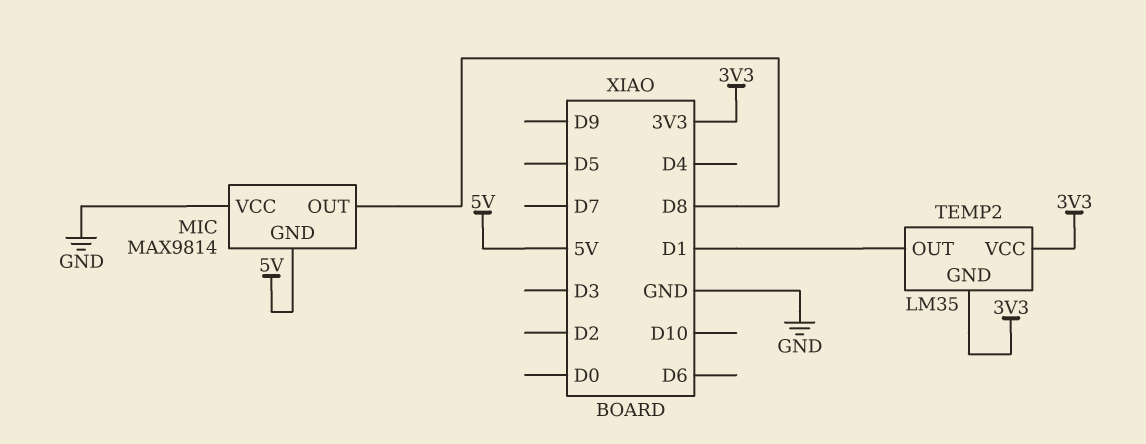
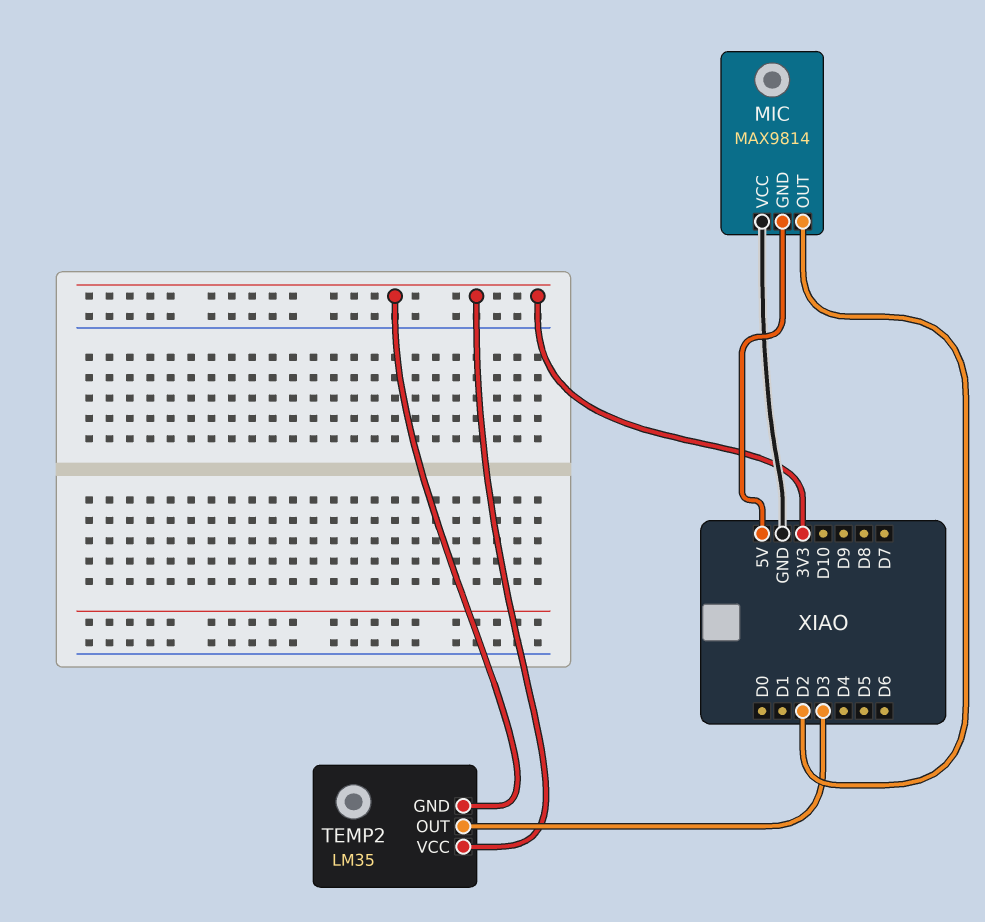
MIC pin OUT: D8 -> D2
TEMP2 pin OUT: D1 -> D3

